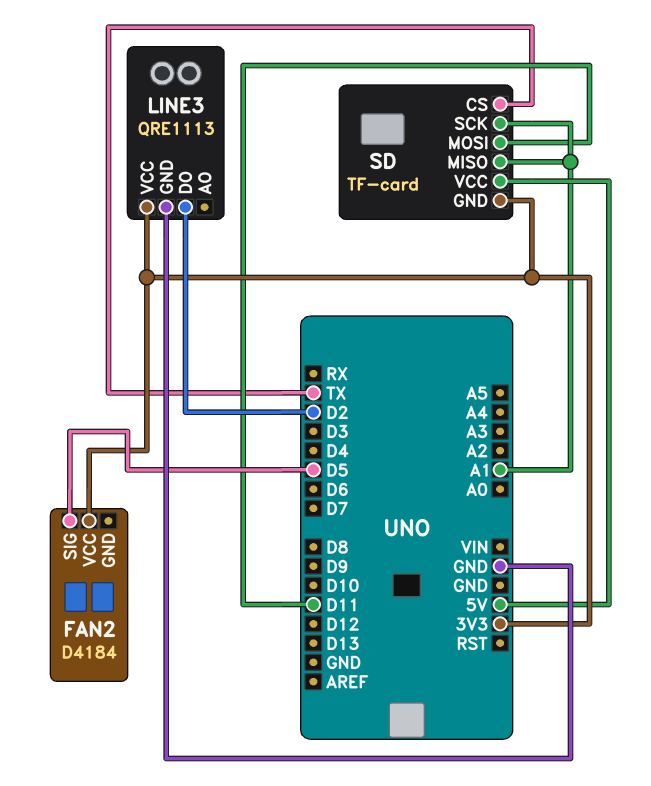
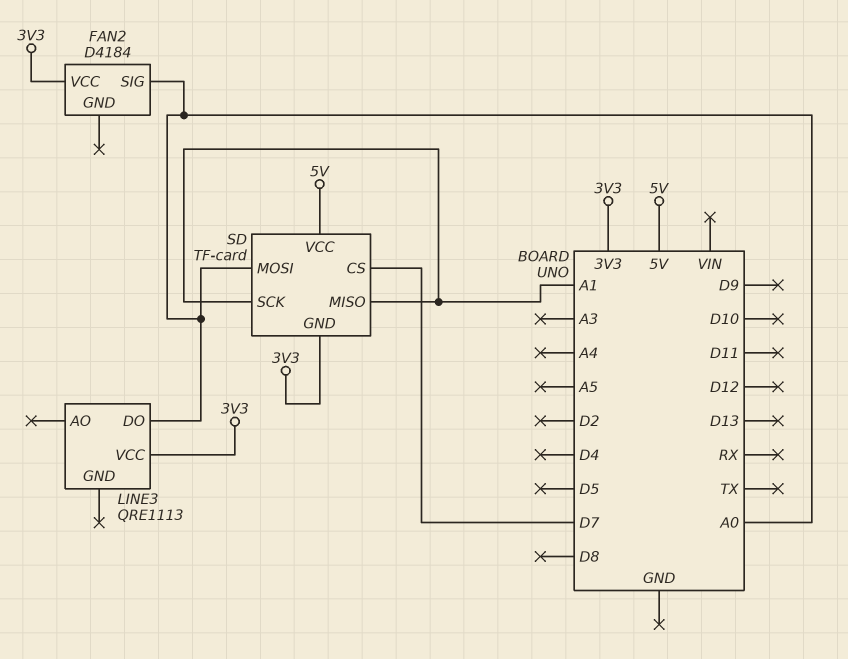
FAN2 pin SIG: D5 -> A0
LINE3 pin DO: D2 -> A0
LINE3 pin GND: GND -> none
SD pin CS: TX -> D7
SD pin MOSI: D11 -> A0

